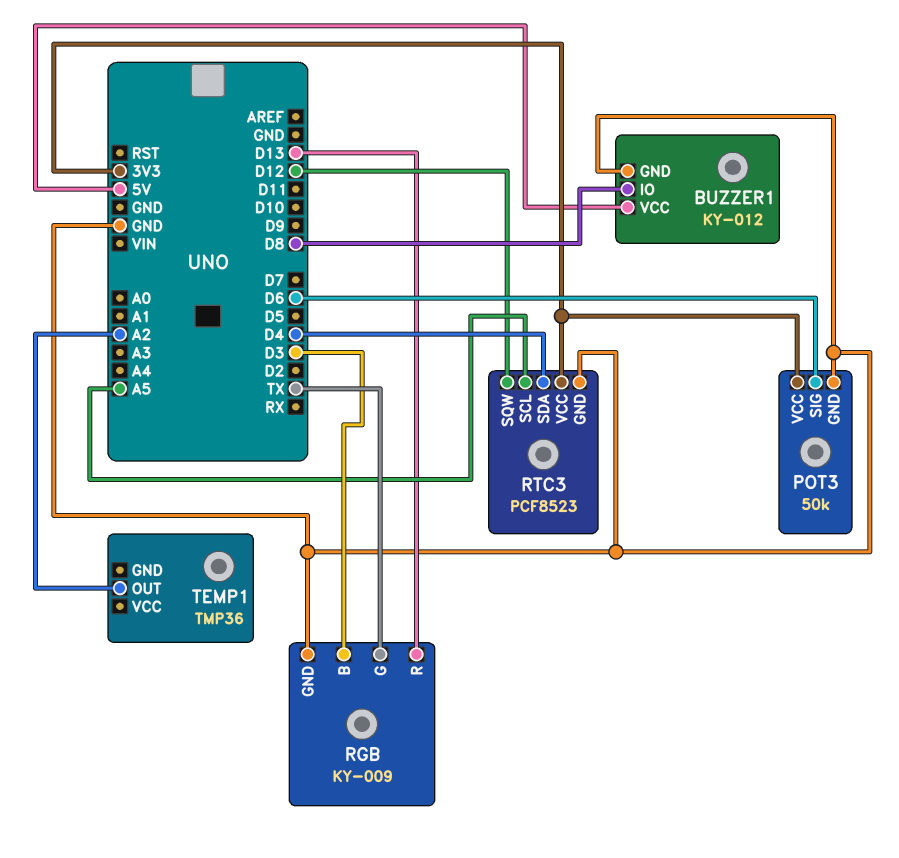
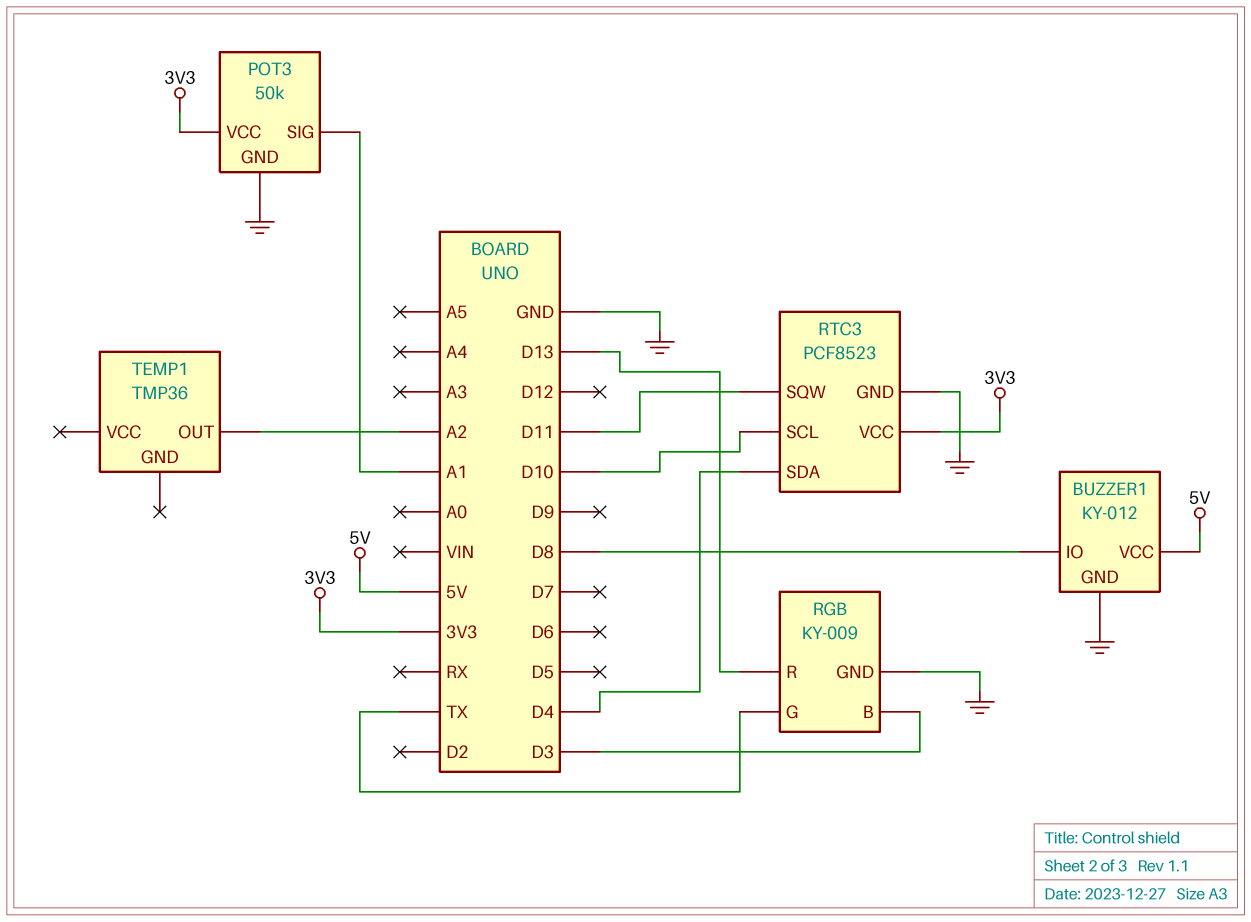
POT3 pin SIG: D6 -> A1
RTC3 pin SCL: A5 -> D10
RTC3 pin SQW: D12 -> D11

